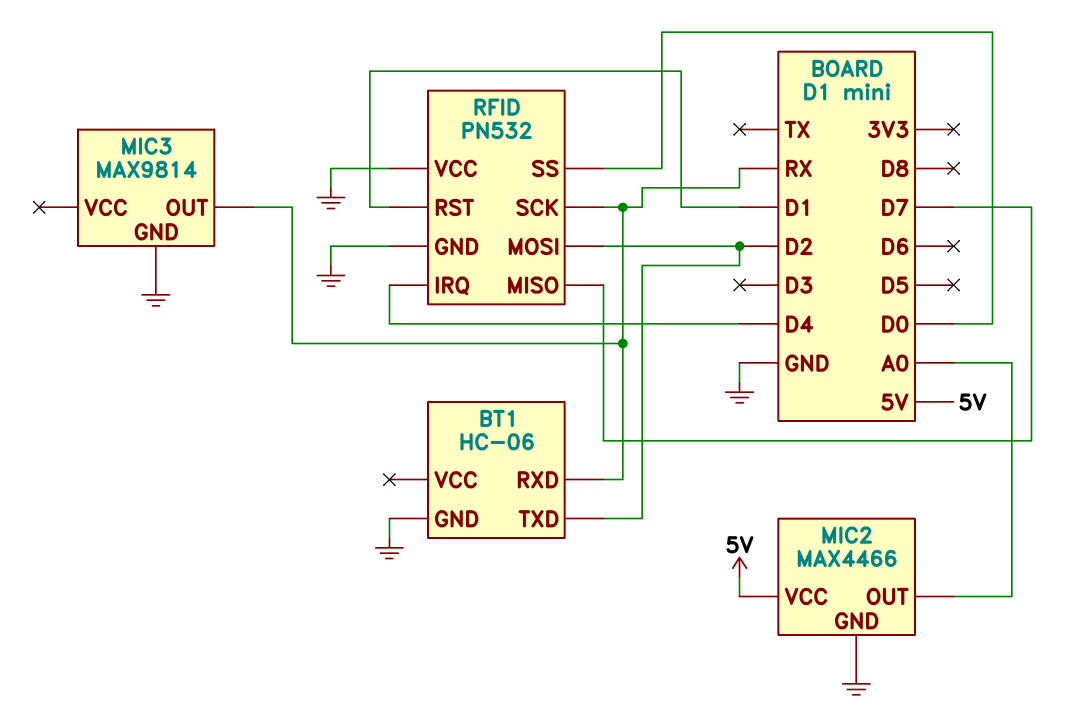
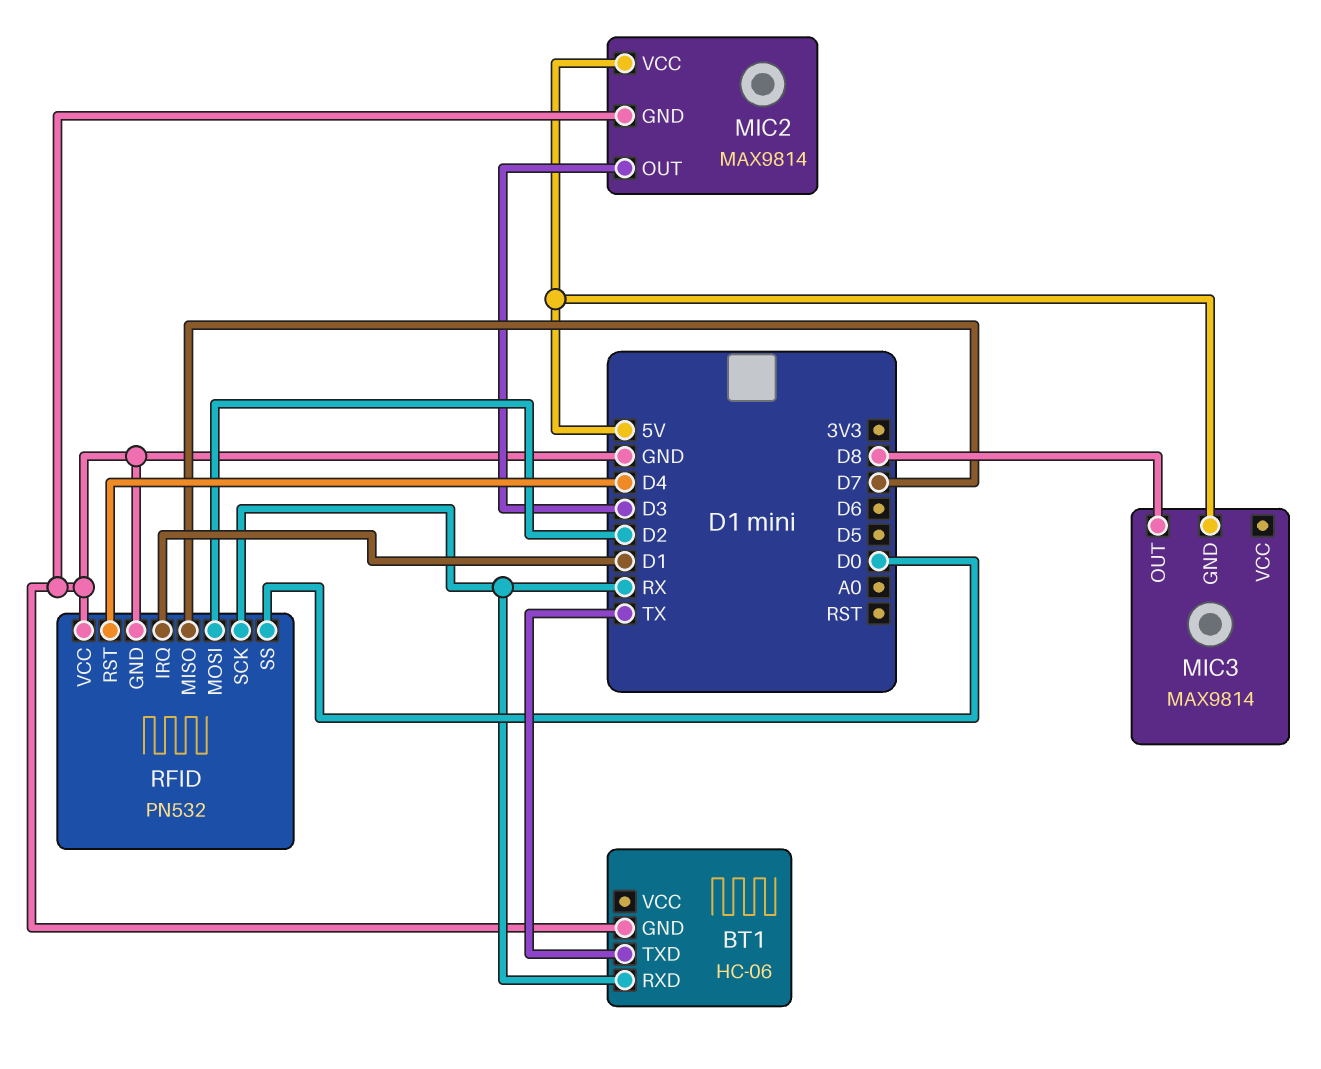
BT1 pin TXD: D2 -> TX
MIC2: MAX4466 -> MAX9814
MIC2 pin OUT: A0 -> D3
MIC3 pin GND: GND -> 5V
MIC3 pin OUT: RX -> D8
RFID pin IRQ: D4 -> D1
RFID pin RST: D1 -> D4

